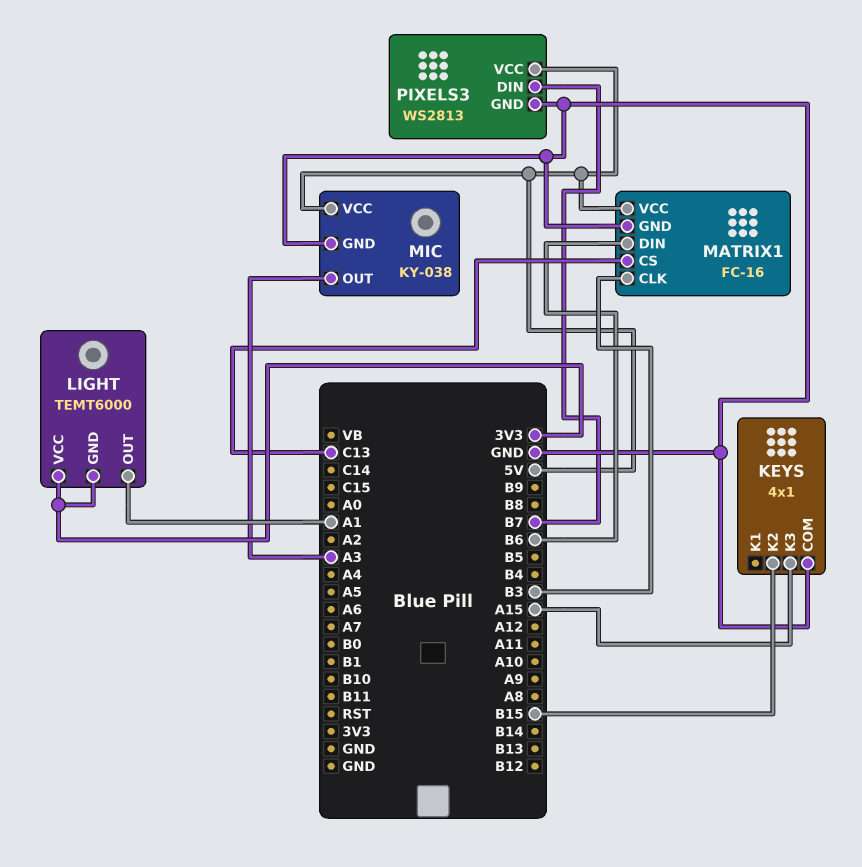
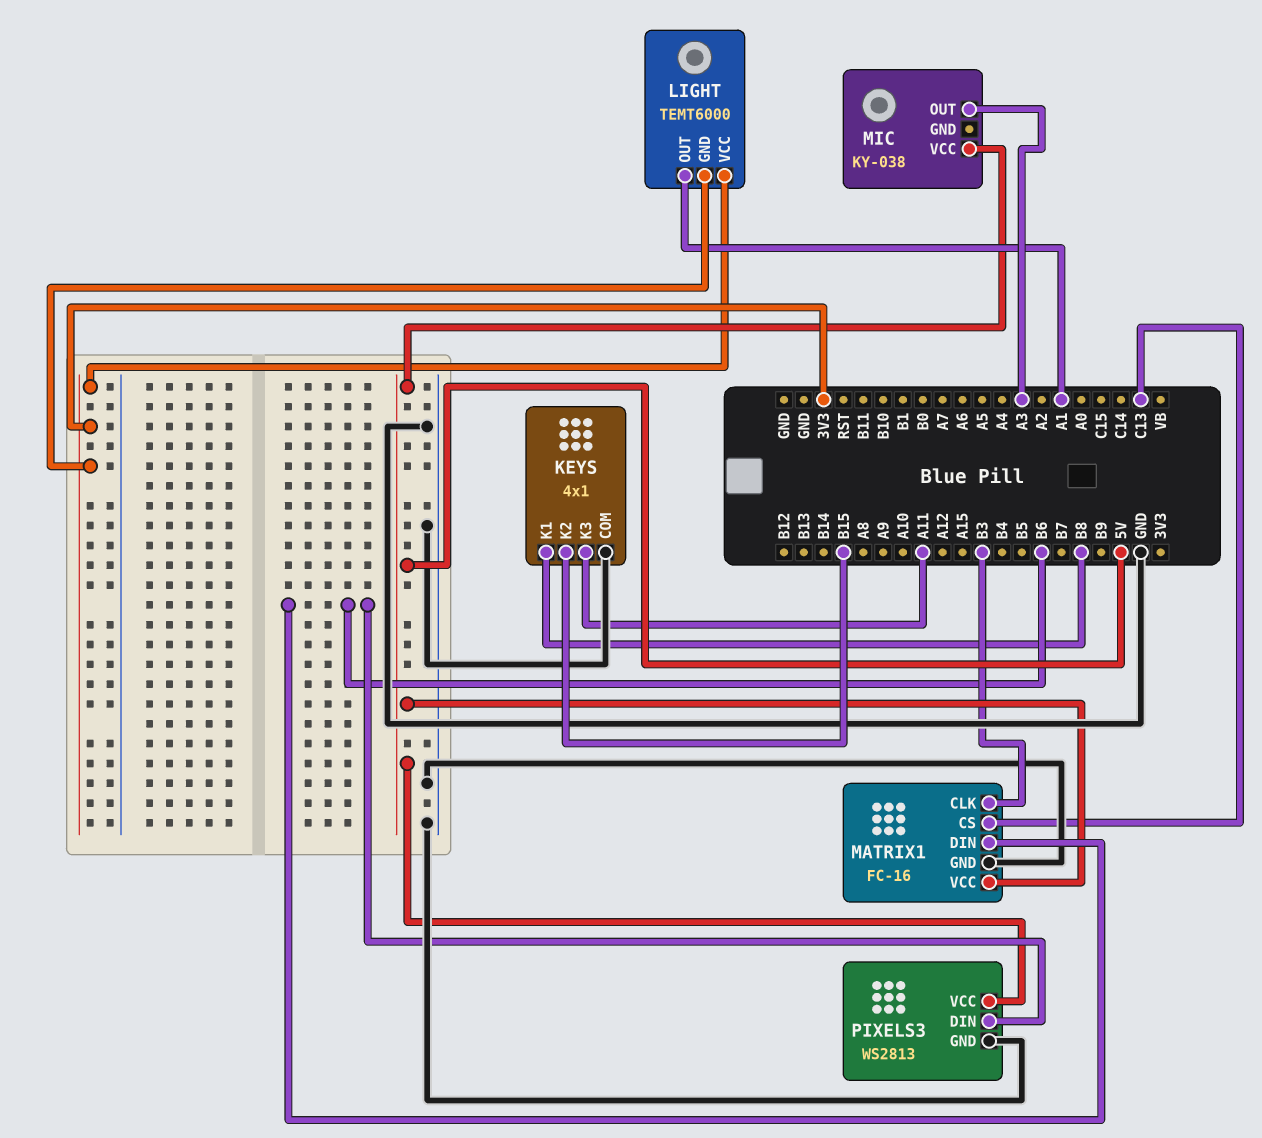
KEYS pin K1: none -> B8
KEYS pin K3: A15 -> A11
MIC pin GND: GND -> none
PIXELS3 pin DIN: B7 -> B6

